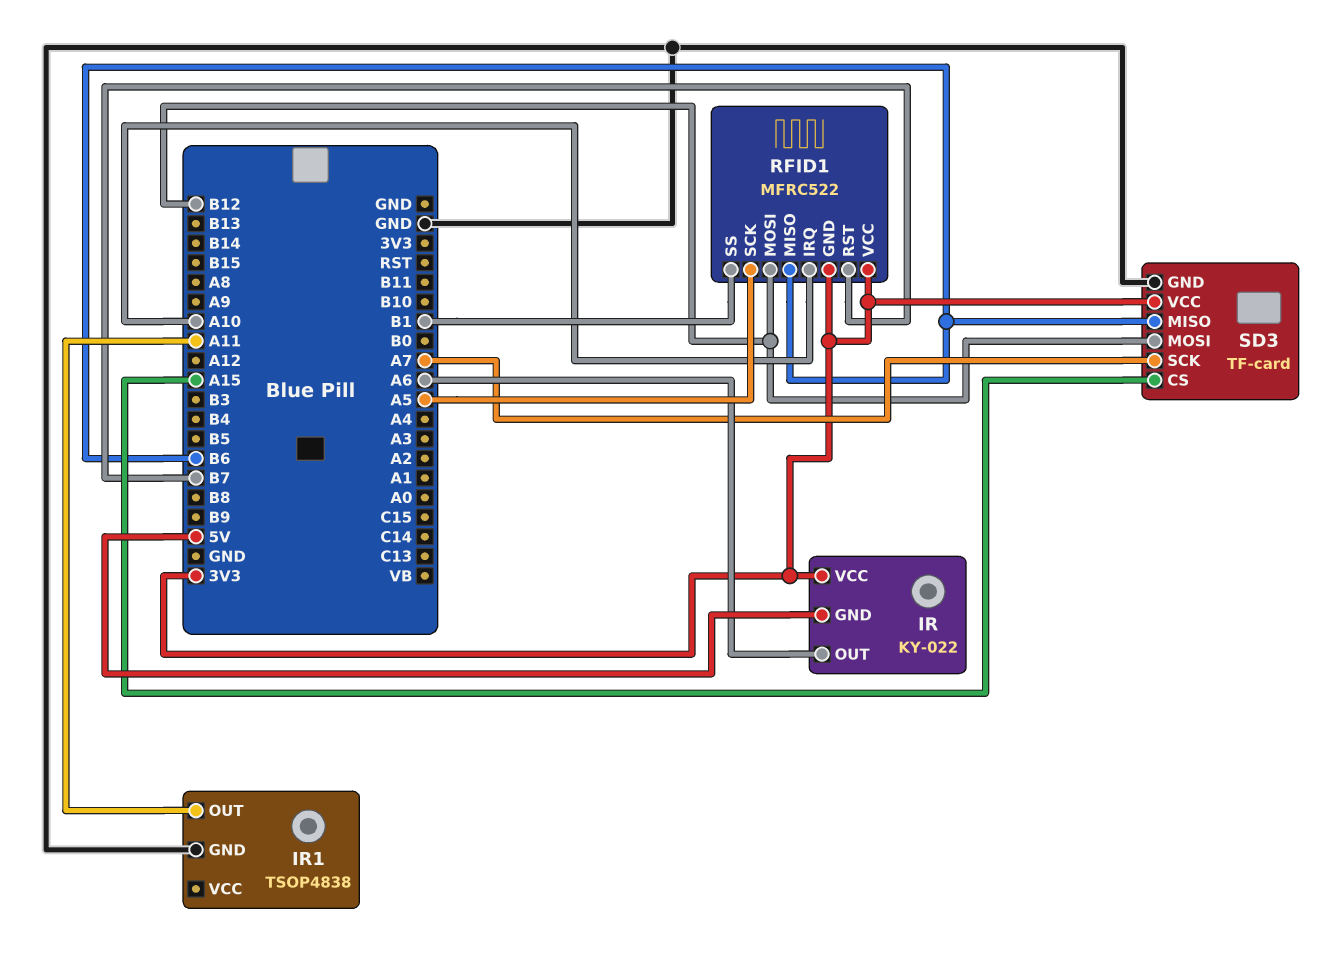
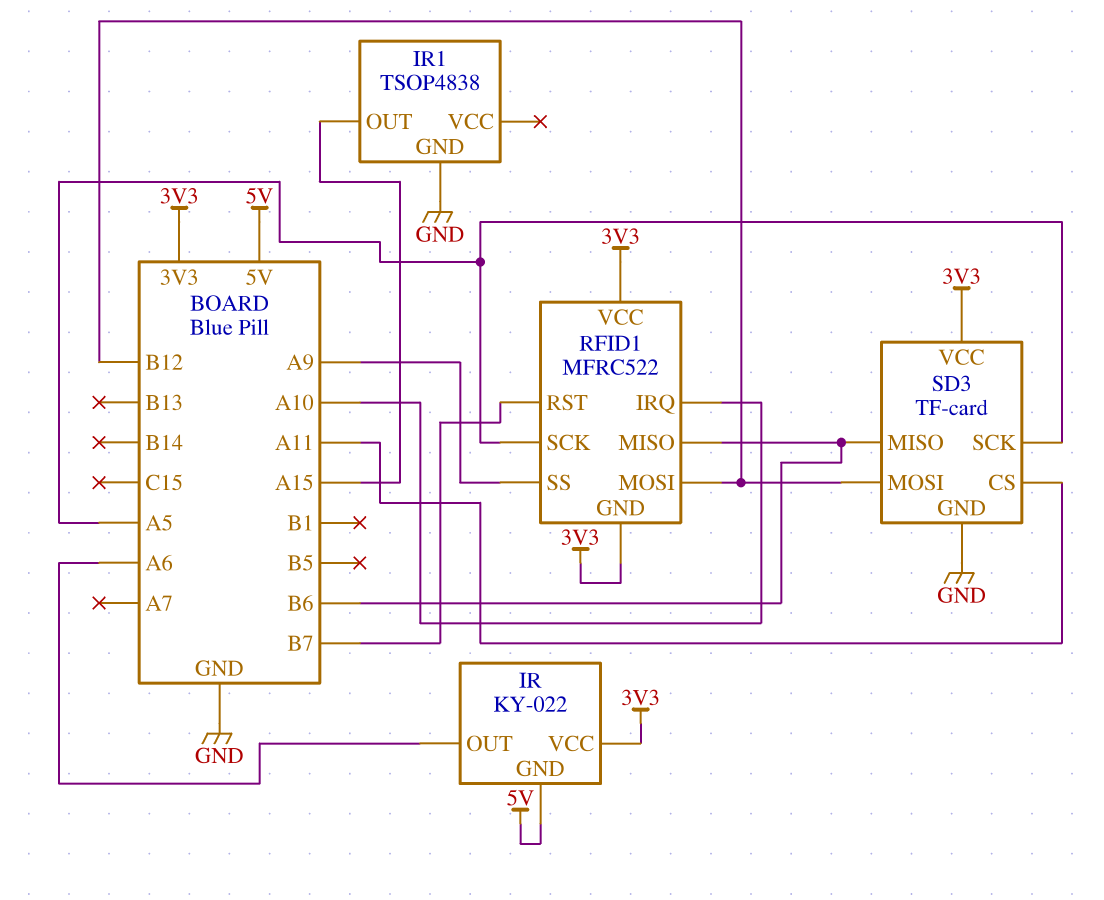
IR1 pin OUT: A11 -> A15
RFID1 pin SS: B1 -> A9
SD3 pin CS: A15 -> A11
SD3 pin SCK: A7 -> A5

